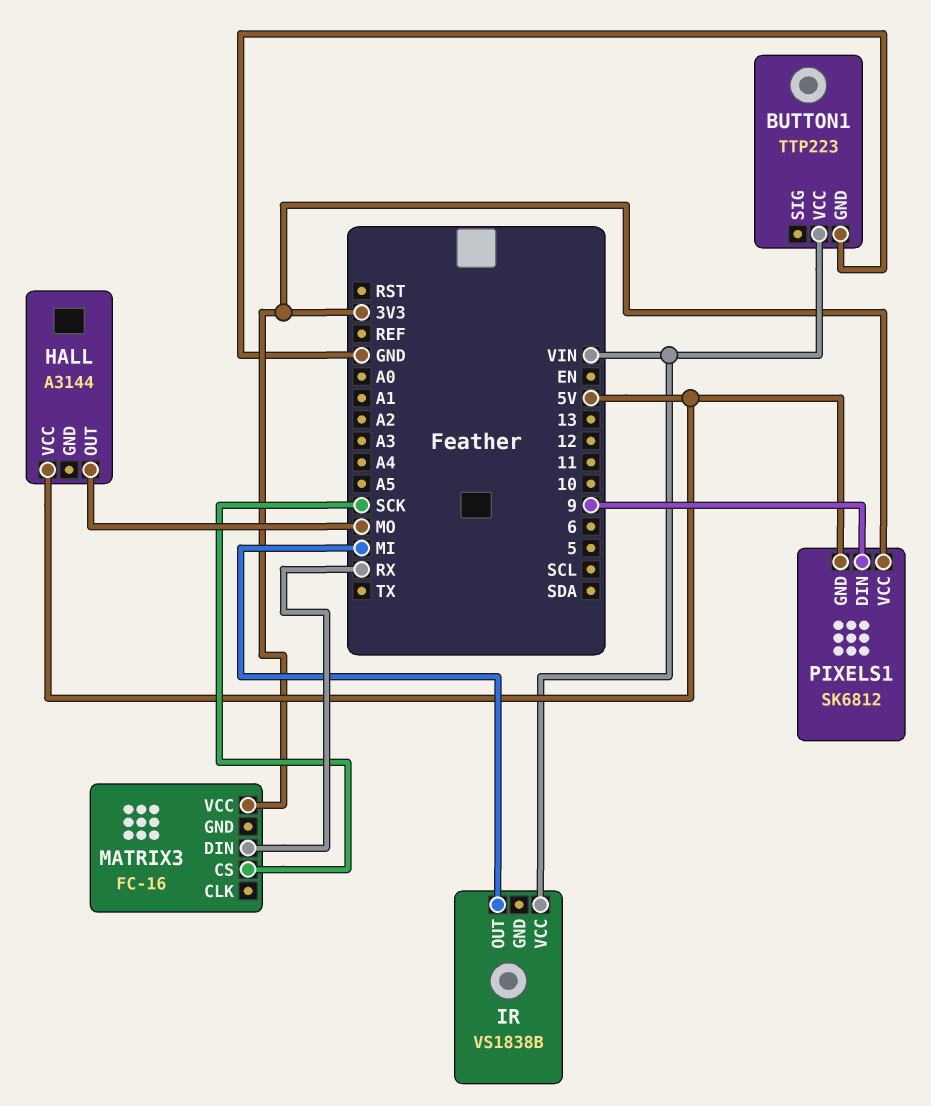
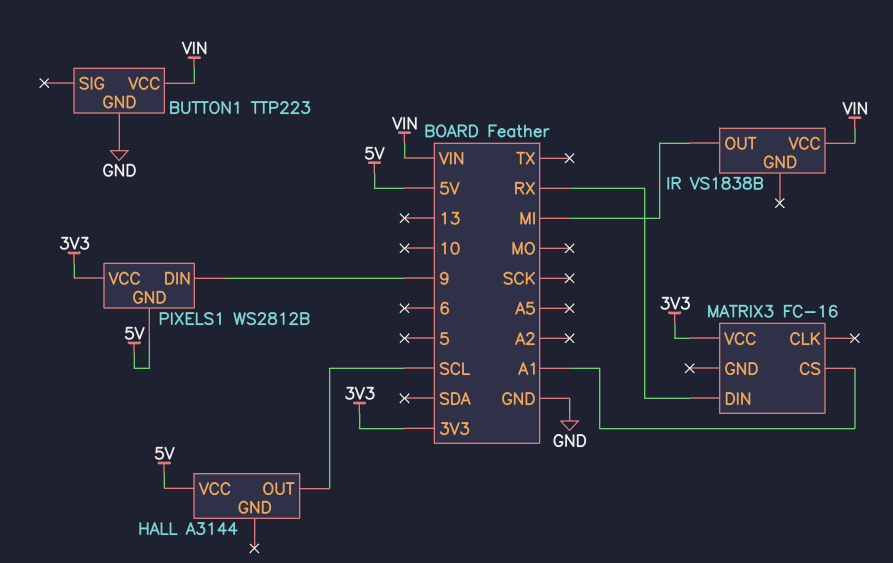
HALL pin OUT: MO -> SCL
MATRIX3 pin CS: SCK -> A1
PIXELS1: SK6812 -> WS2812B

